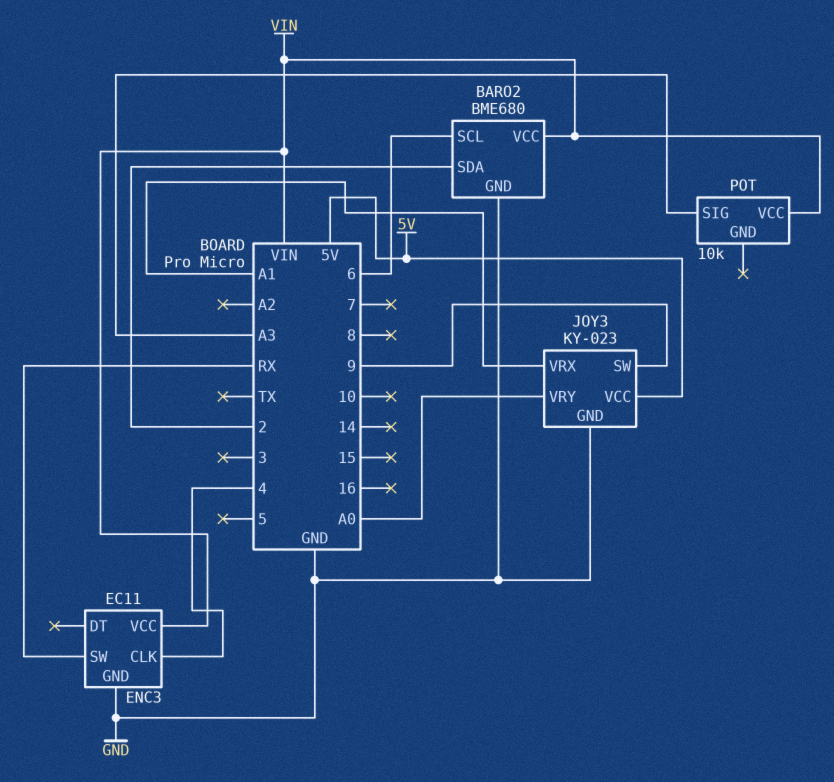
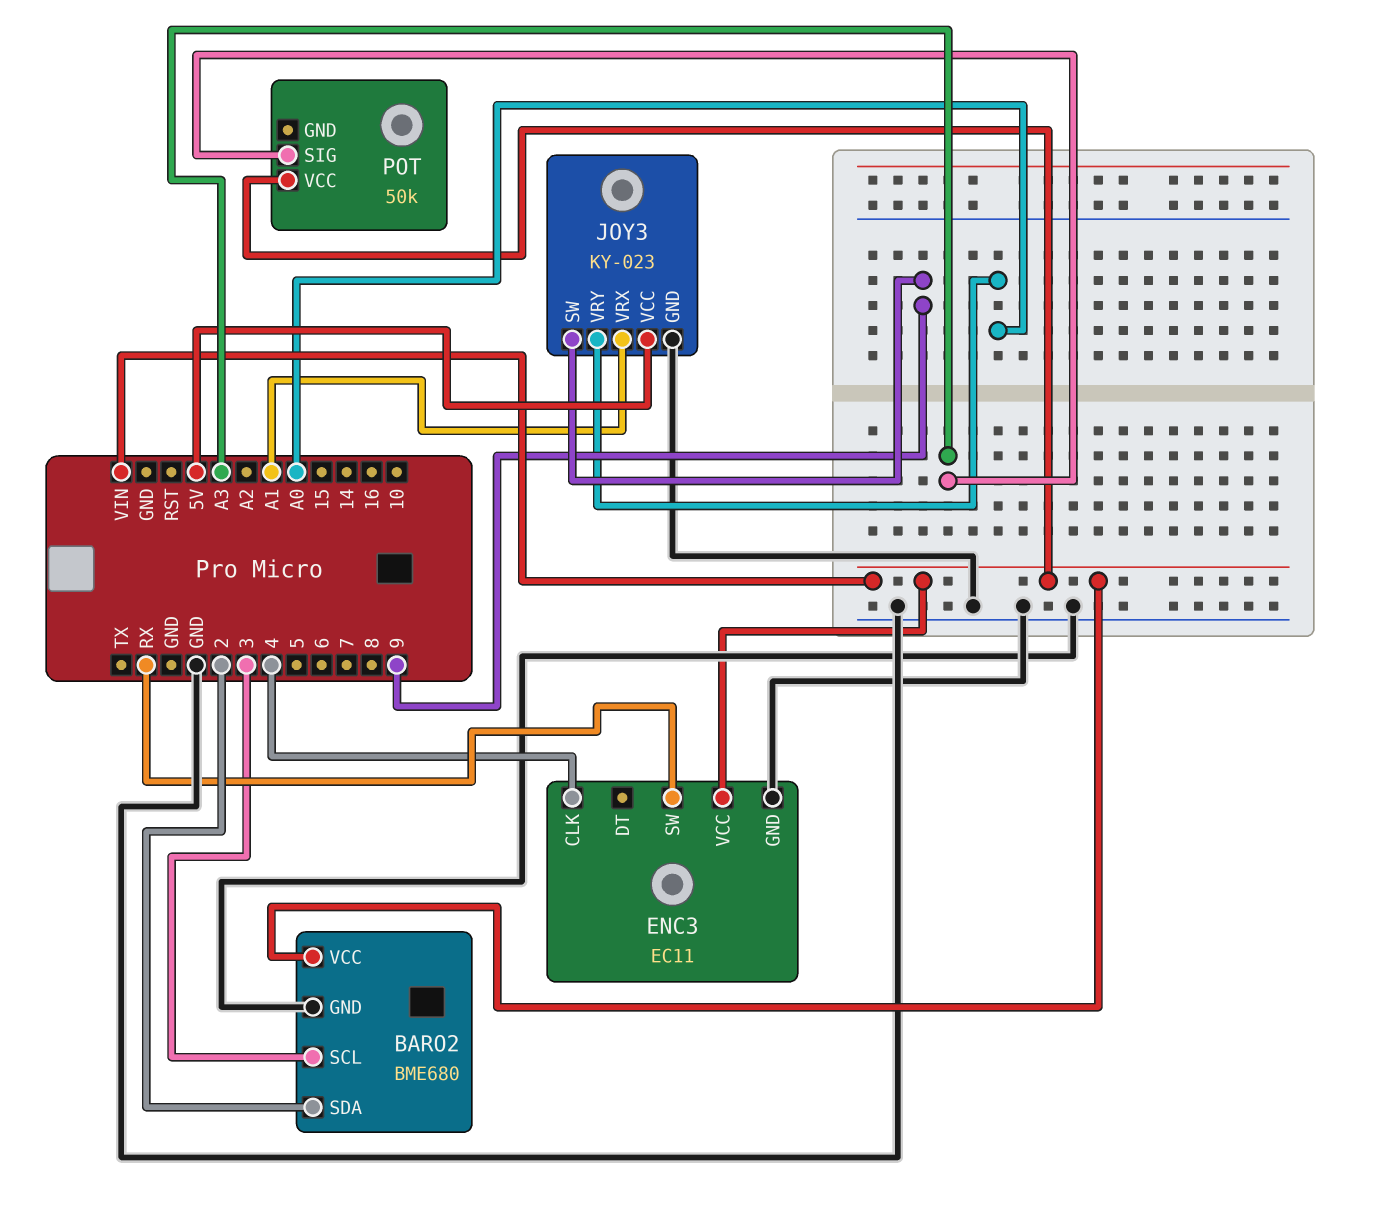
BARO2 pin SCL: 6 -> 3
POT: 10k -> 50k

